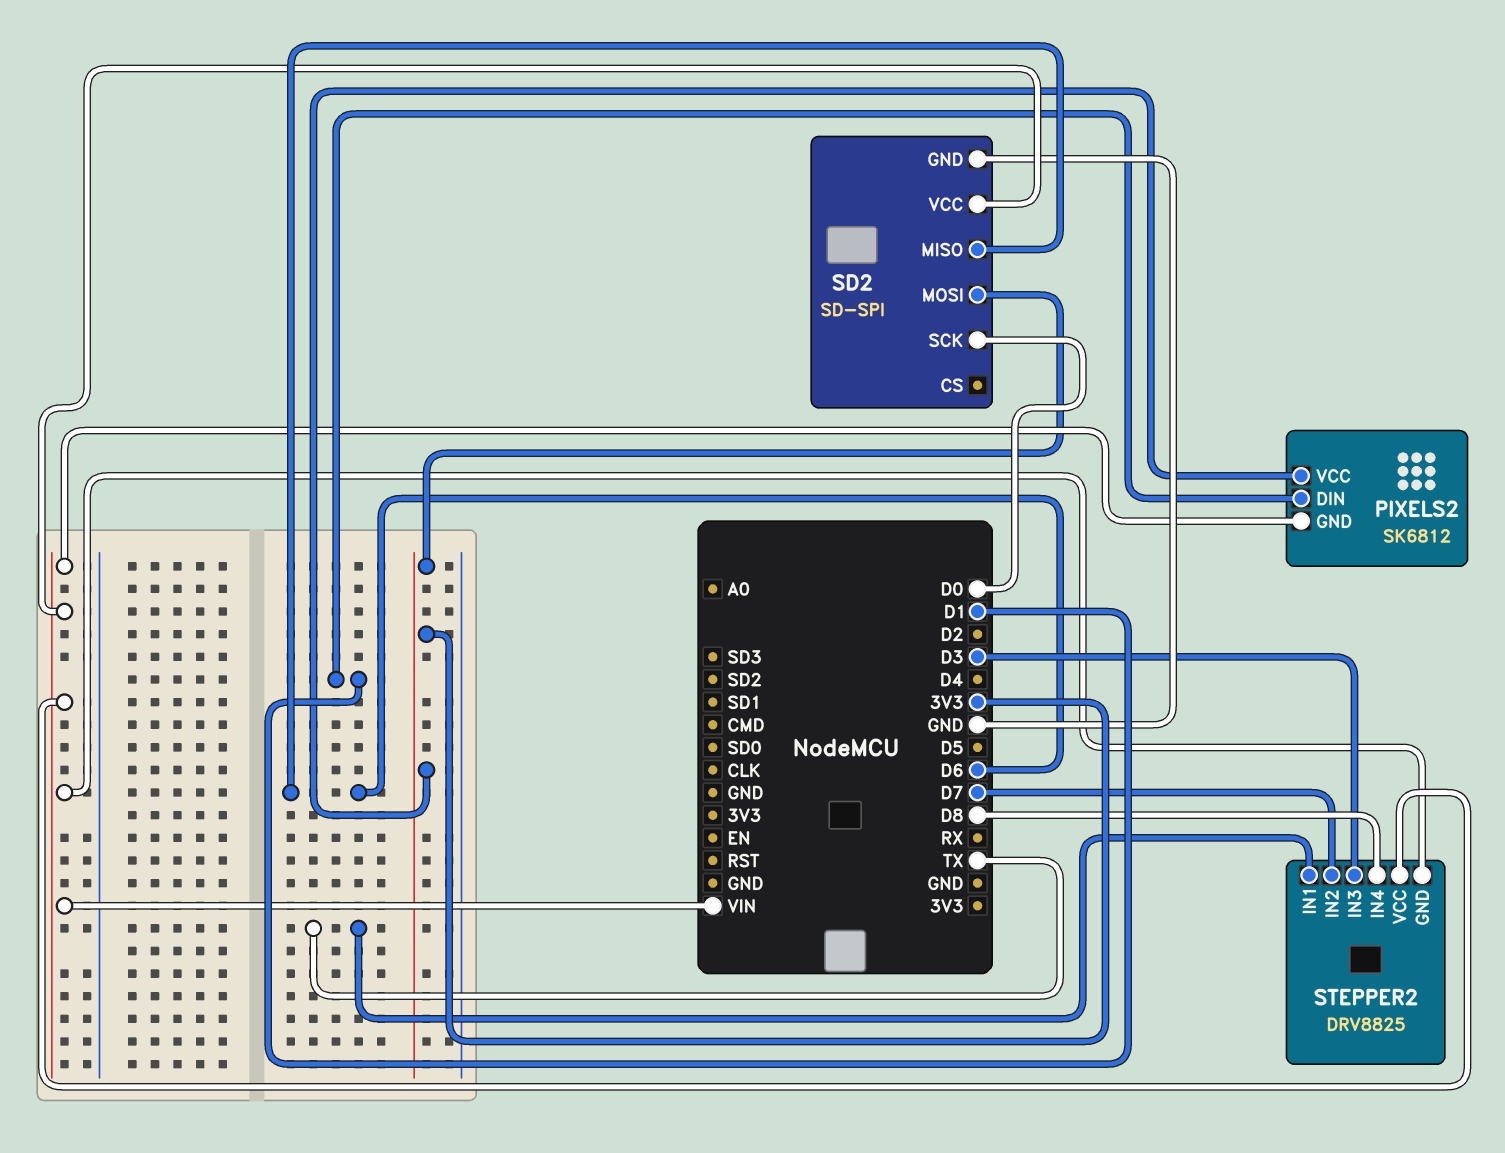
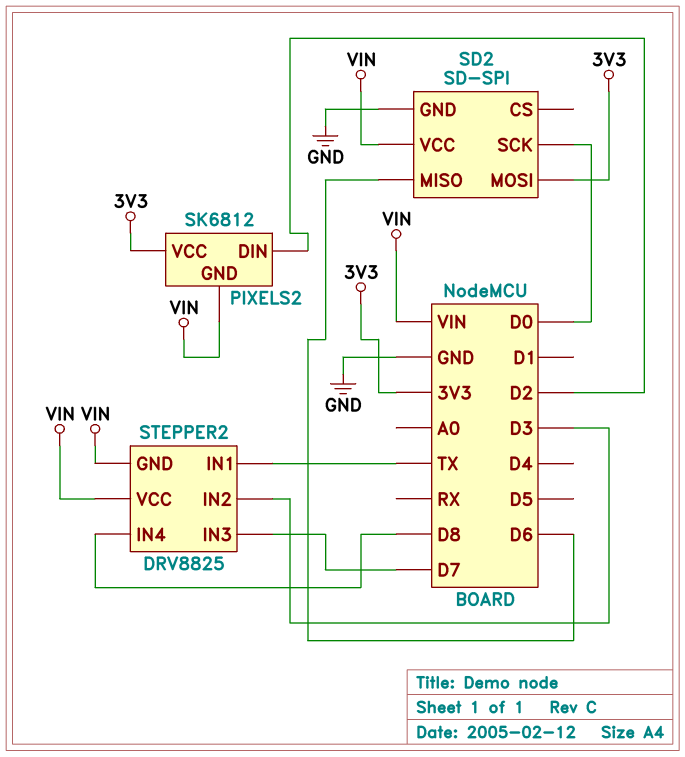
PIXELS2 pin DIN: D1 -> D2
STEPPER2 pin IN2: D7 -> D3
STEPPER2 pin IN3: D3 -> D7

